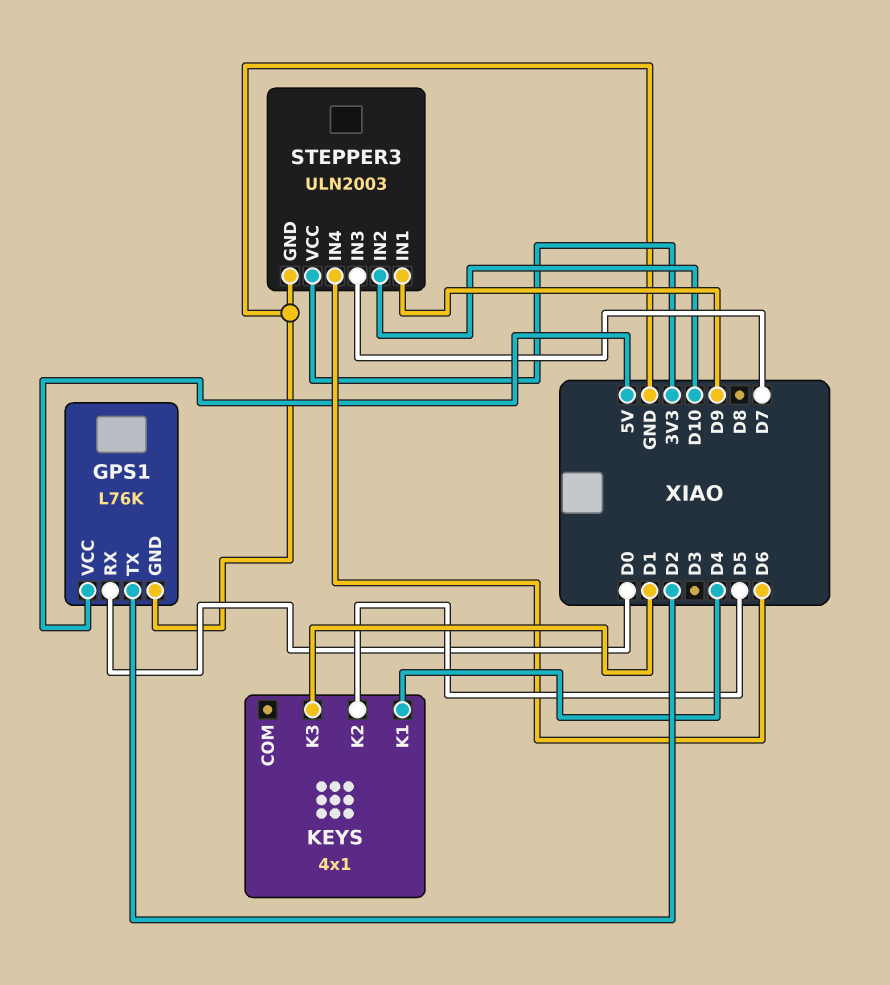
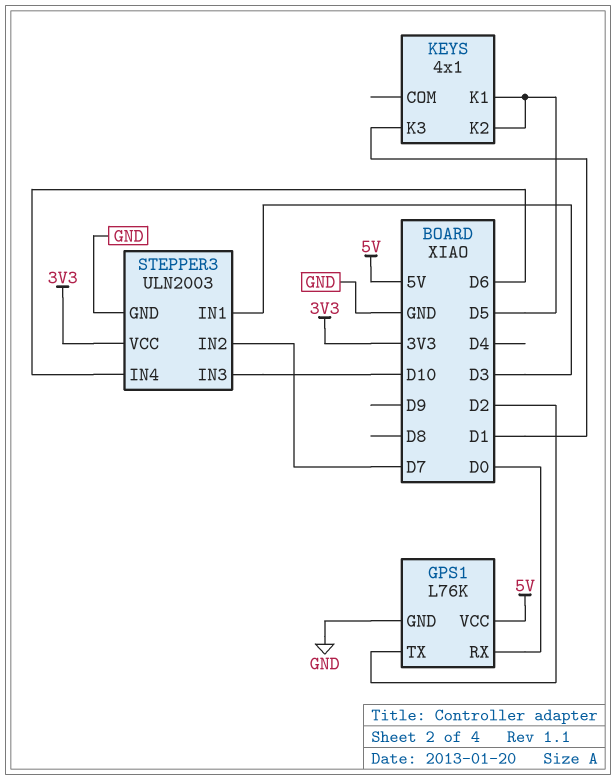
KEYS pin K1: D4 -> D5
STEPPER3 pin IN1: D9 -> D3
STEPPER3 pin IN2: D10 -> D7
STEPPER3 pin IN3: D7 -> D10

